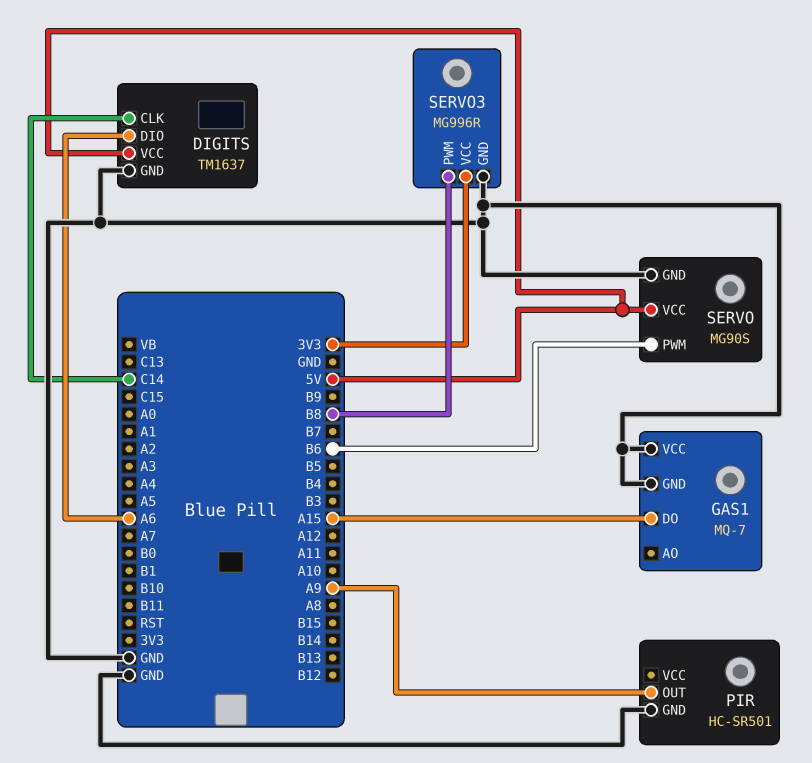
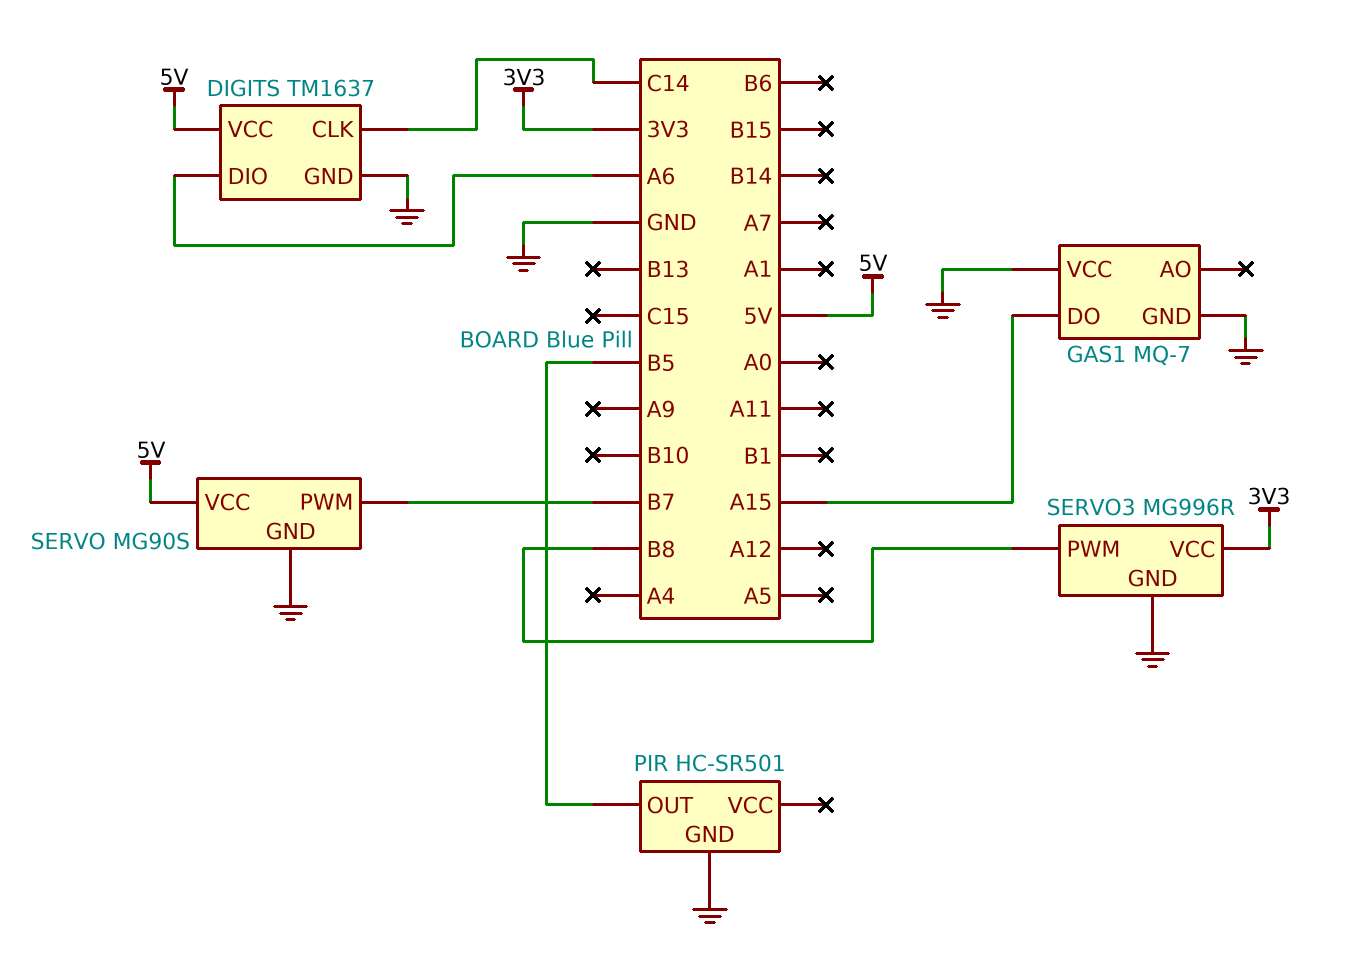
PIR pin OUT: A9 -> B5
SERVO pin PWM: B6 -> B7

